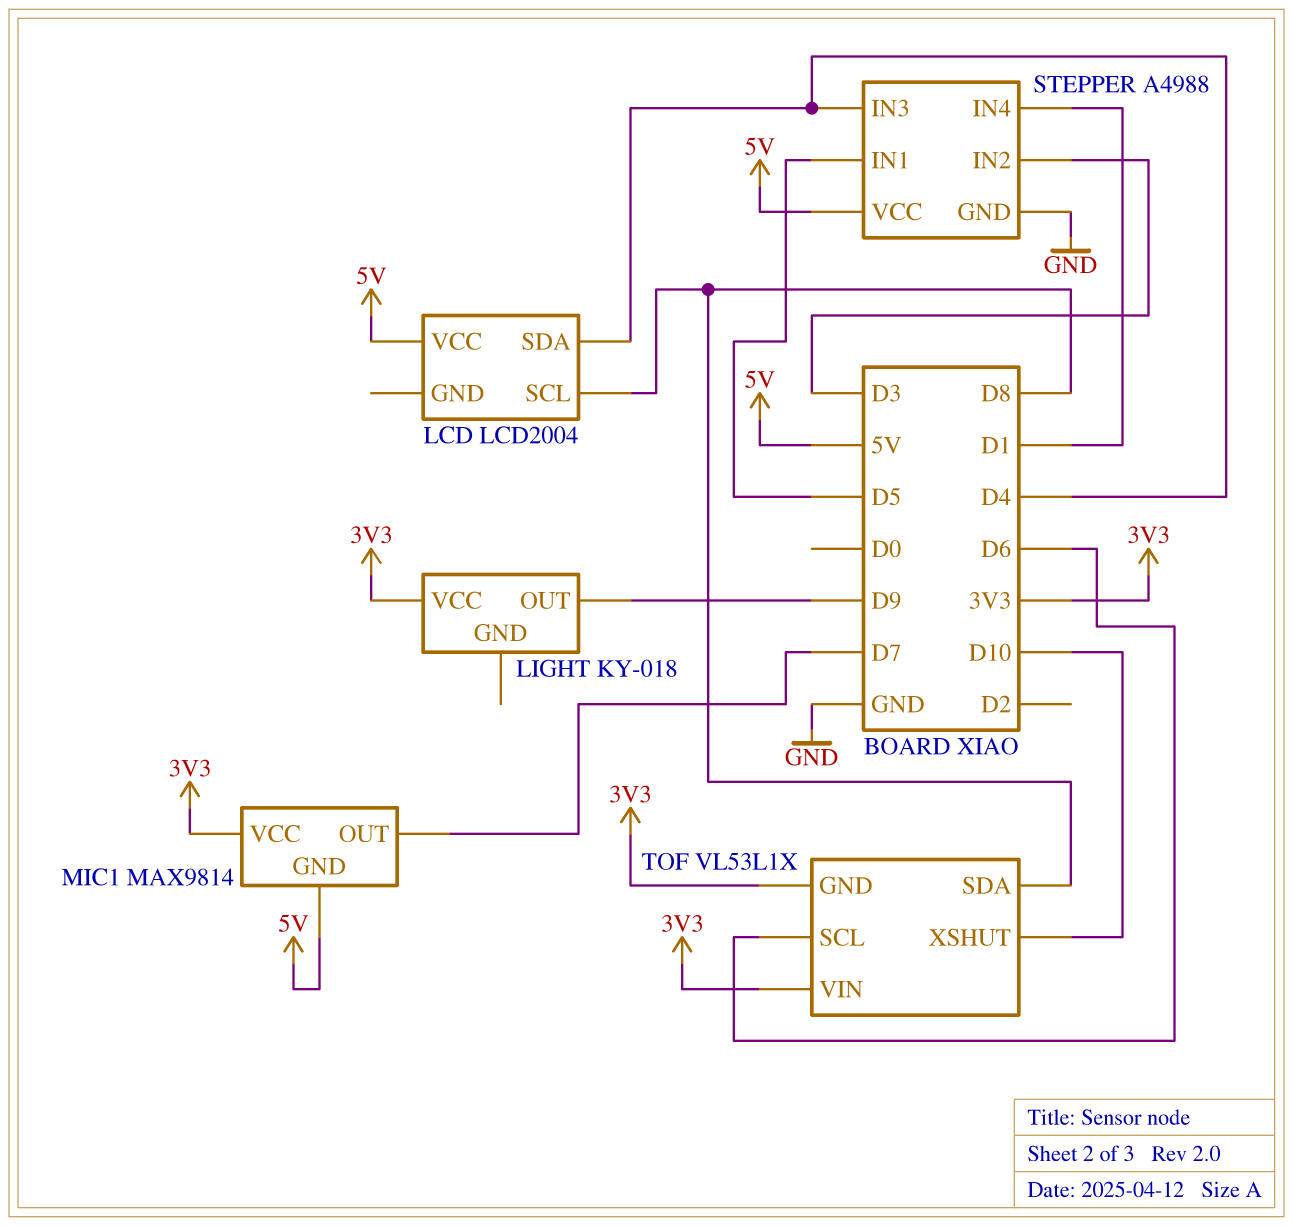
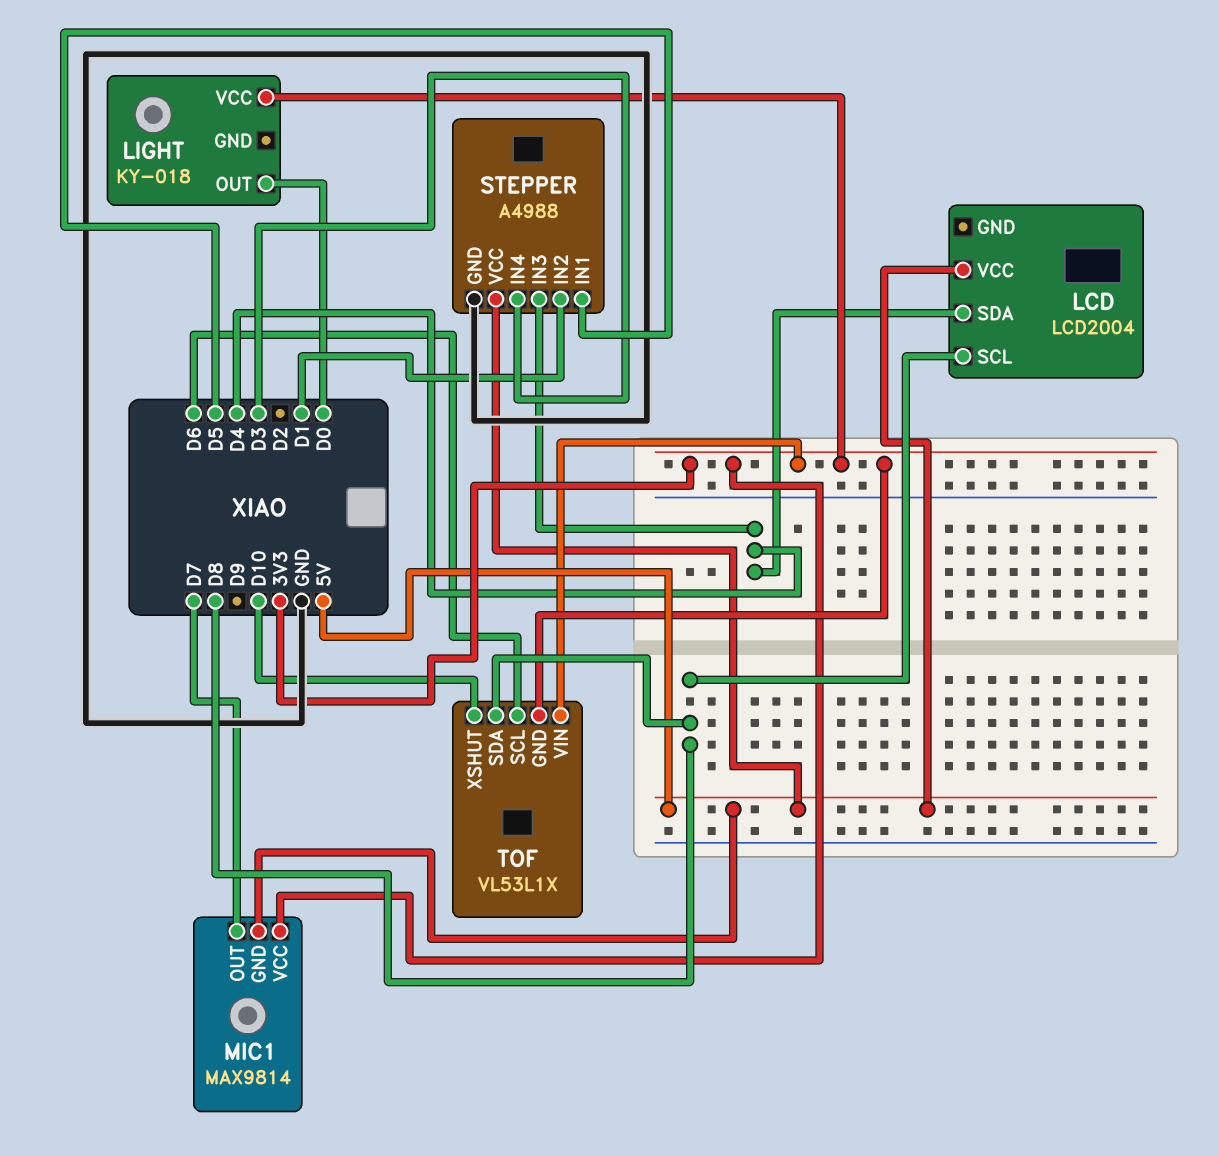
LIGHT pin OUT: D9 -> D0
STEPPER pin IN2: D3 -> D1
STEPPER pin IN4: D1 -> D3

